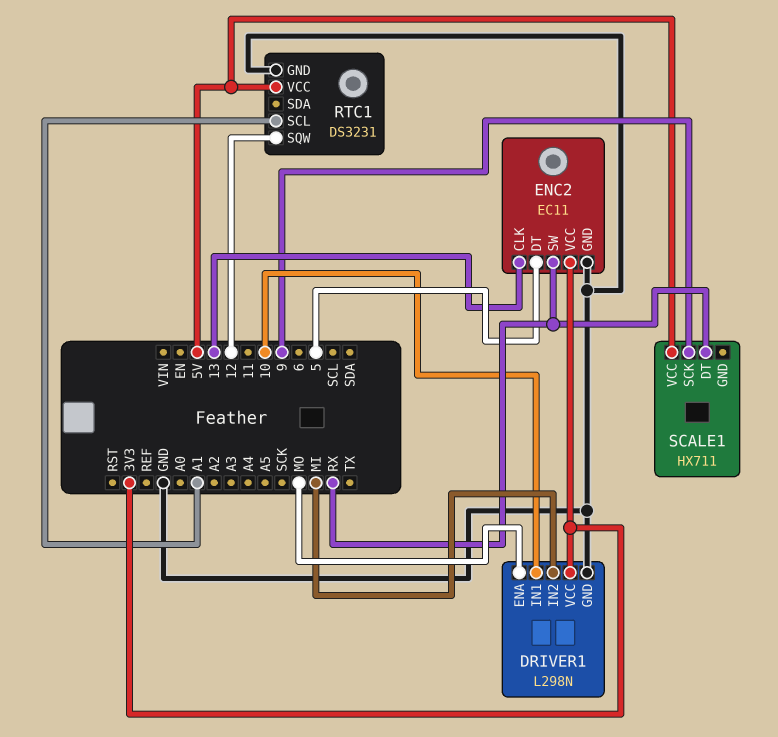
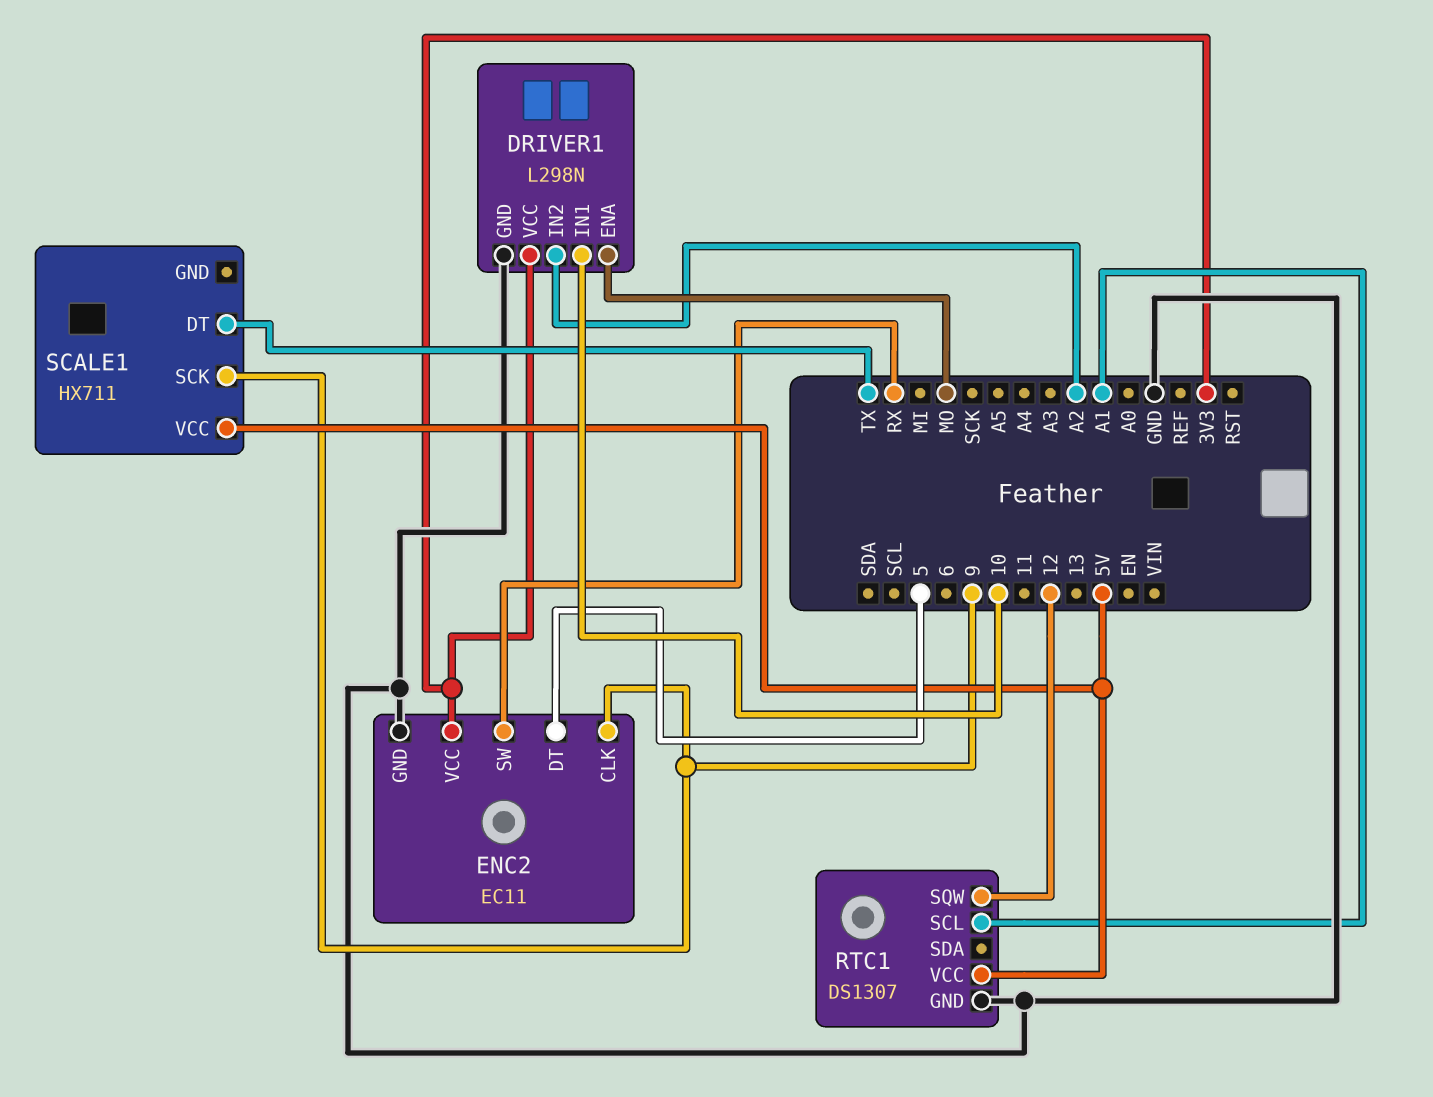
DRIVER1 pin IN2: MI -> A2
ENC2 pin CLK: 13 -> 9
RTC1: DS3231 -> DS1307
SCALE1 pin DT: RX -> TX

